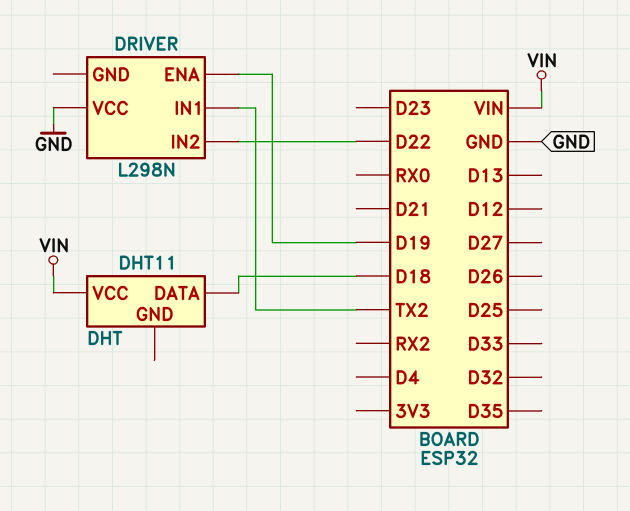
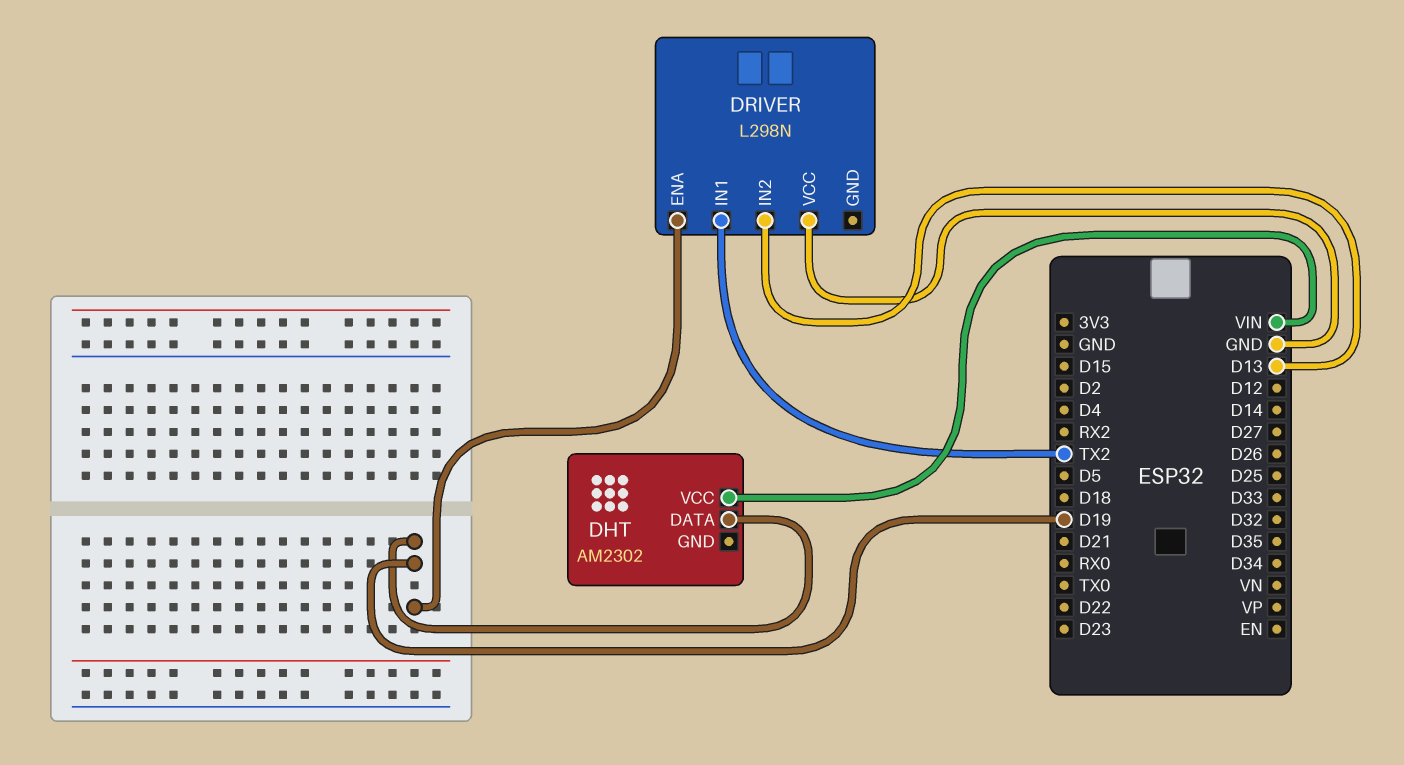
DHT: DHT11 -> AM2302
DHT pin DATA: D18 -> D19
DRIVER pin IN2: D22 -> D13

